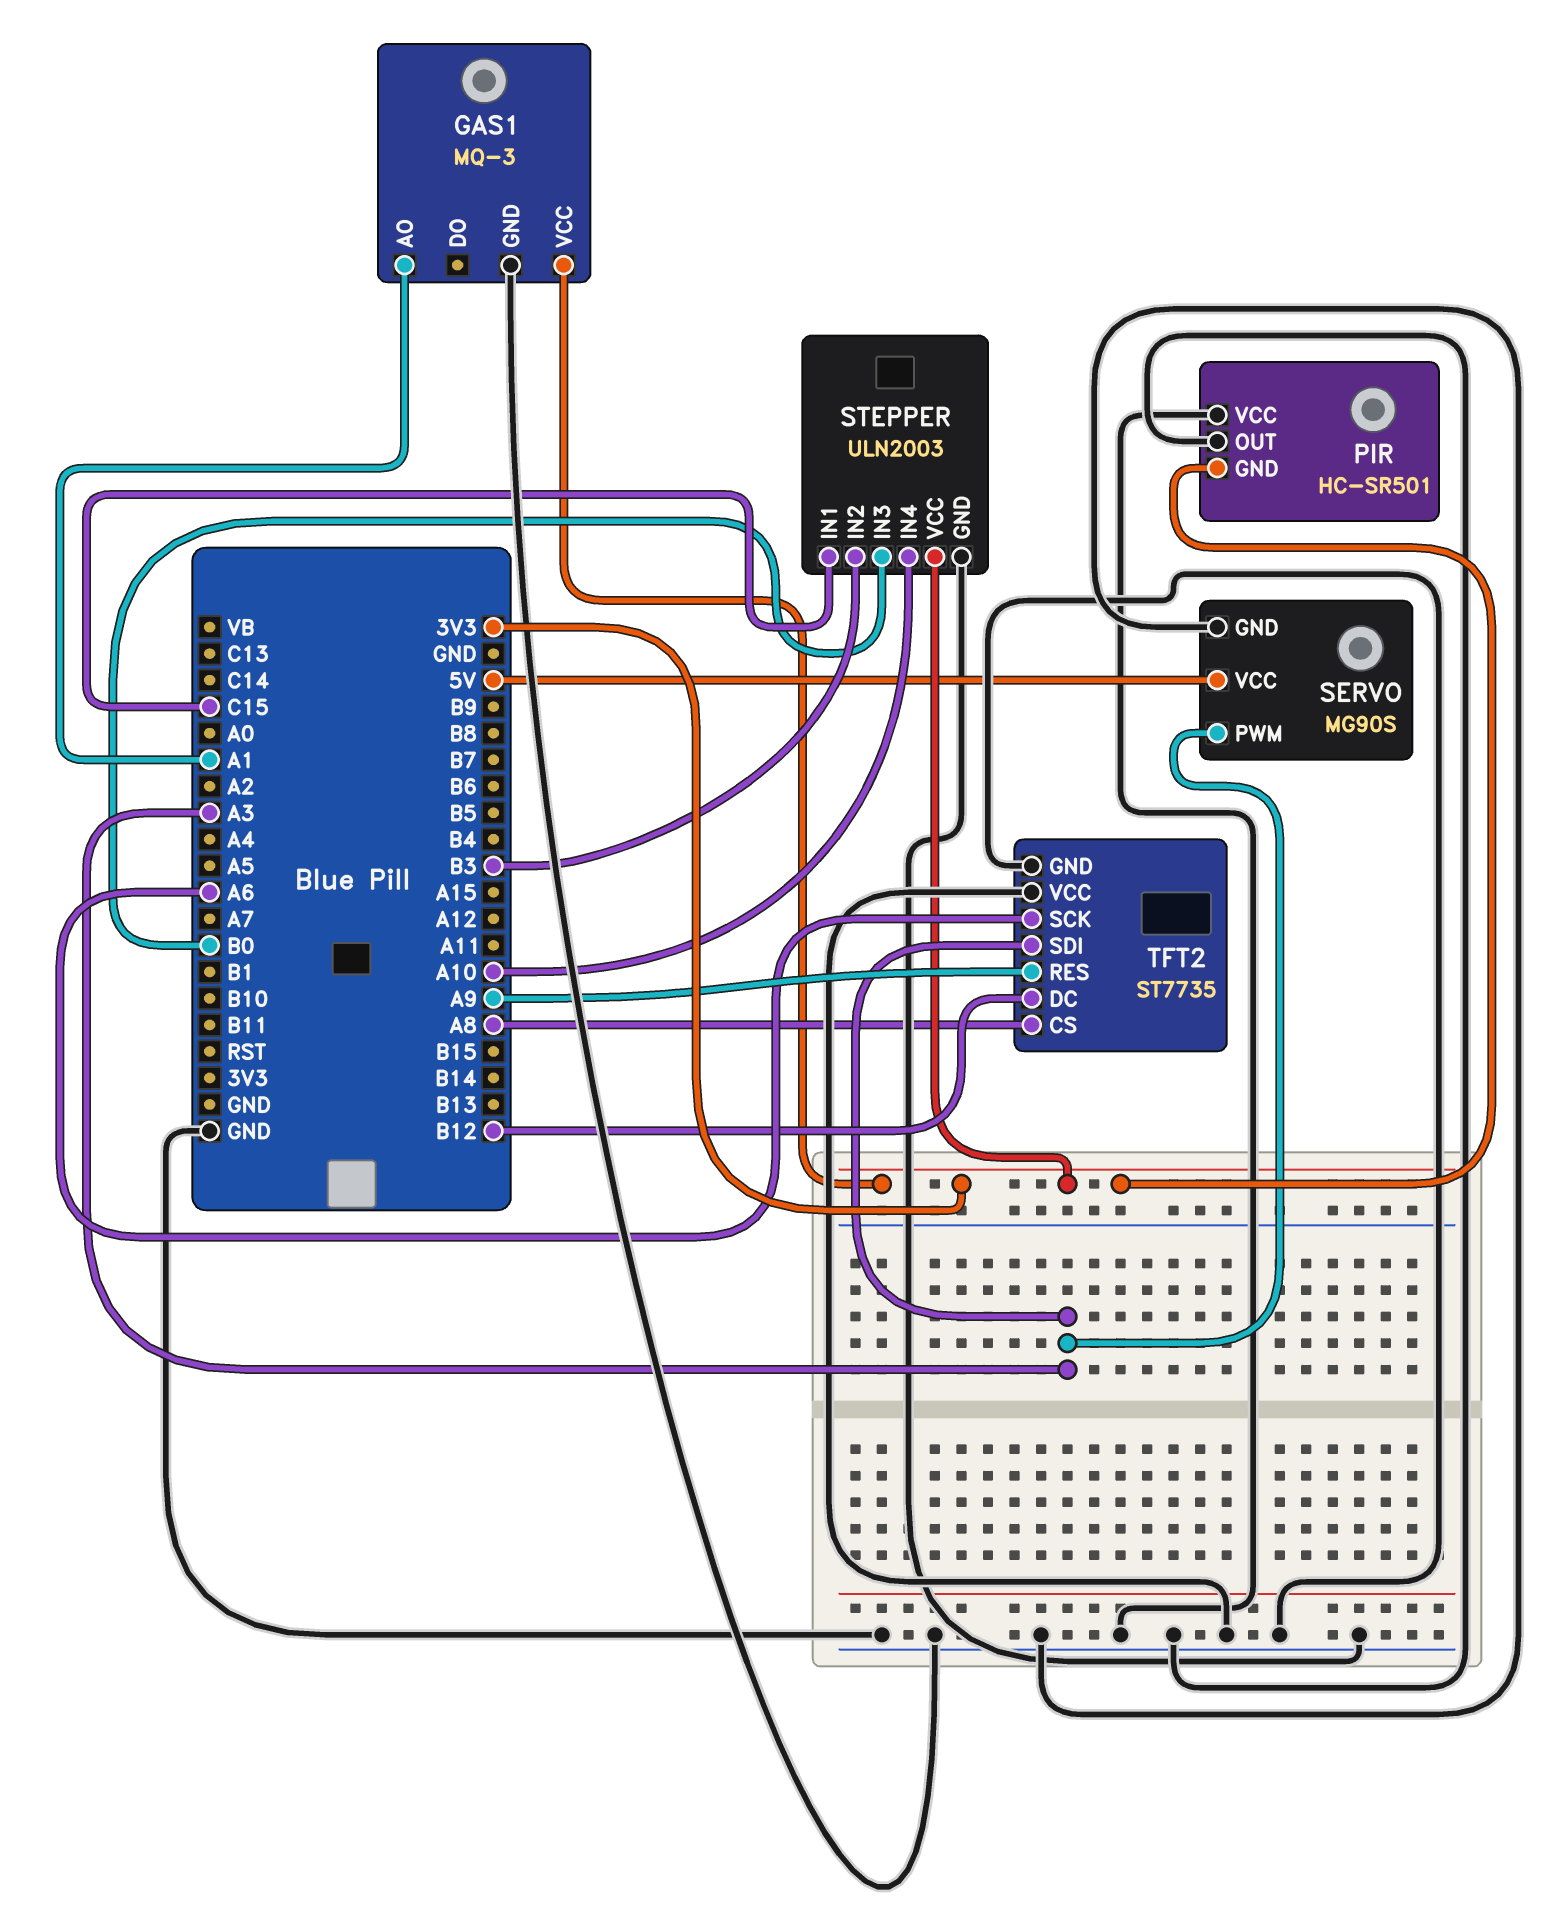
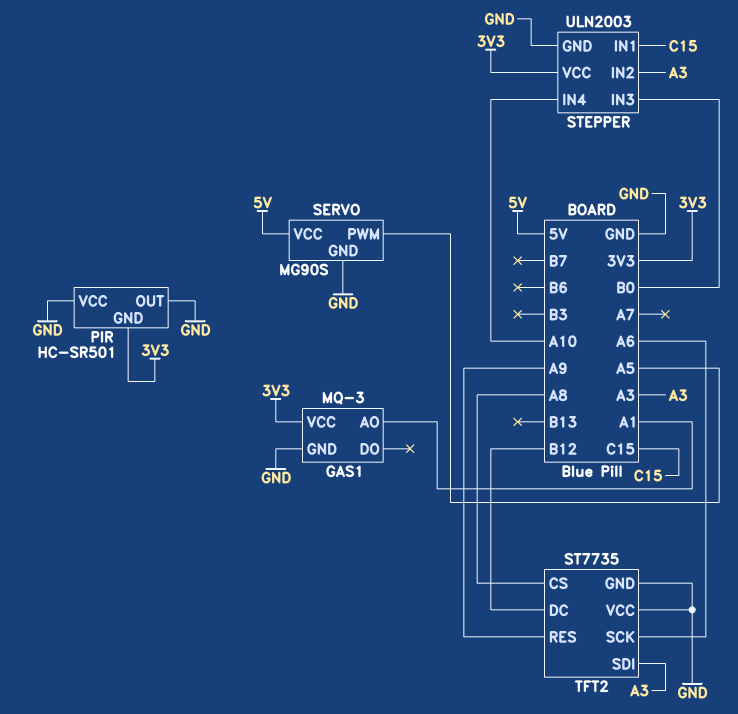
SERVO pin PWM: A3 -> A5
STEPPER pin IN2: B3 -> A3

